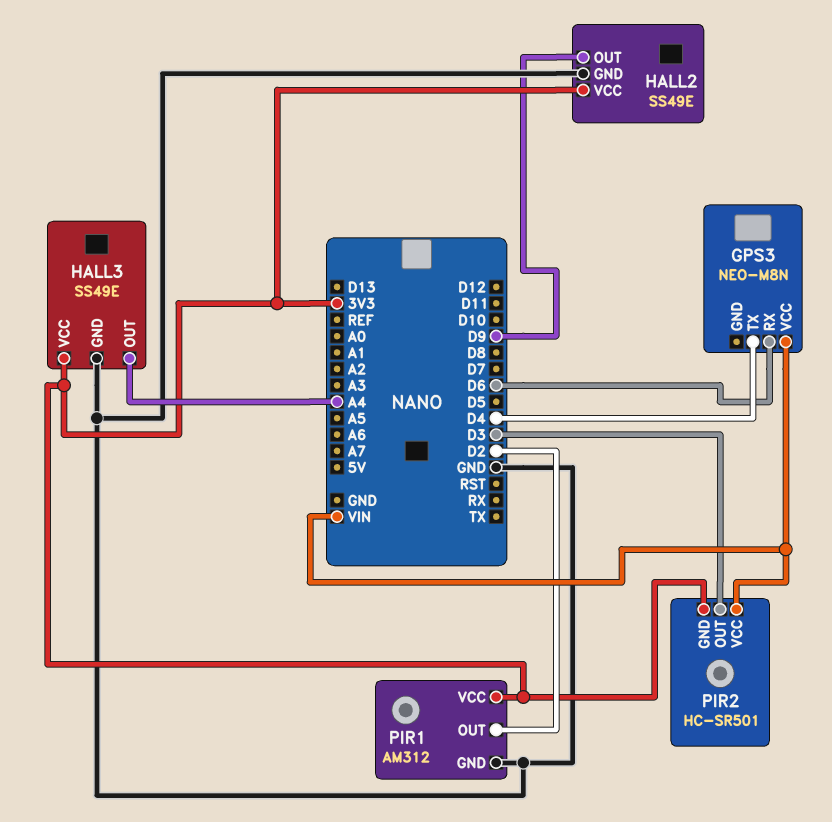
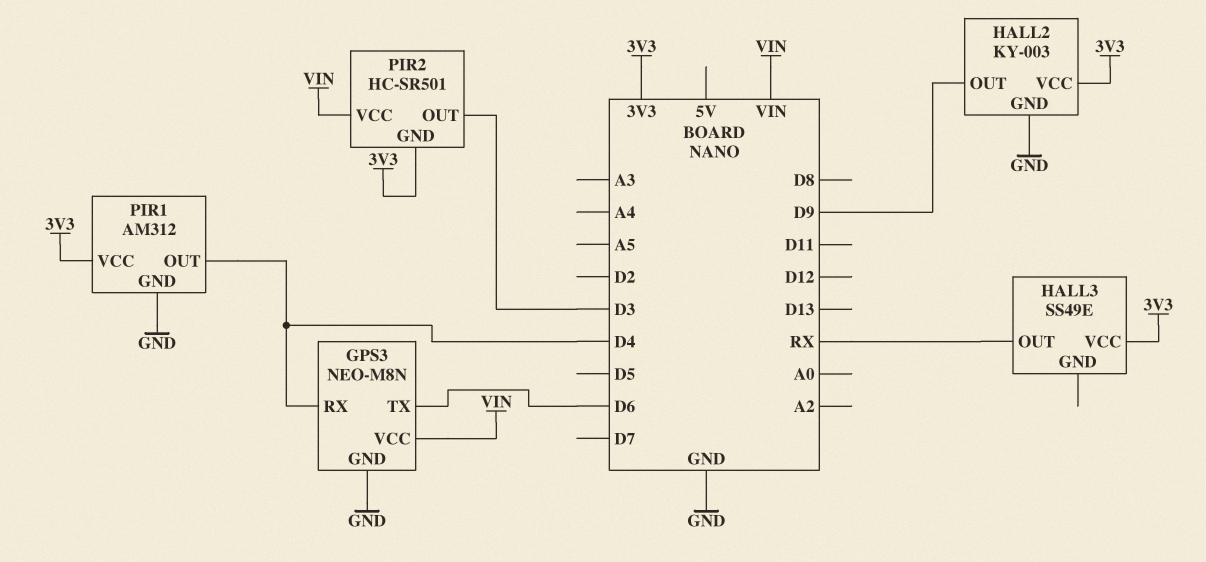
GPS3 pin GND: none -> GND
GPS3 pin RX: D6 -> D4
GPS3 pin TX: D4 -> D6
HALL2: SS49E -> KY-003
HALL3 pin GND: GND -> none
HALL3 pin OUT: A4 -> RX
PIR1 pin OUT: D2 -> D4

